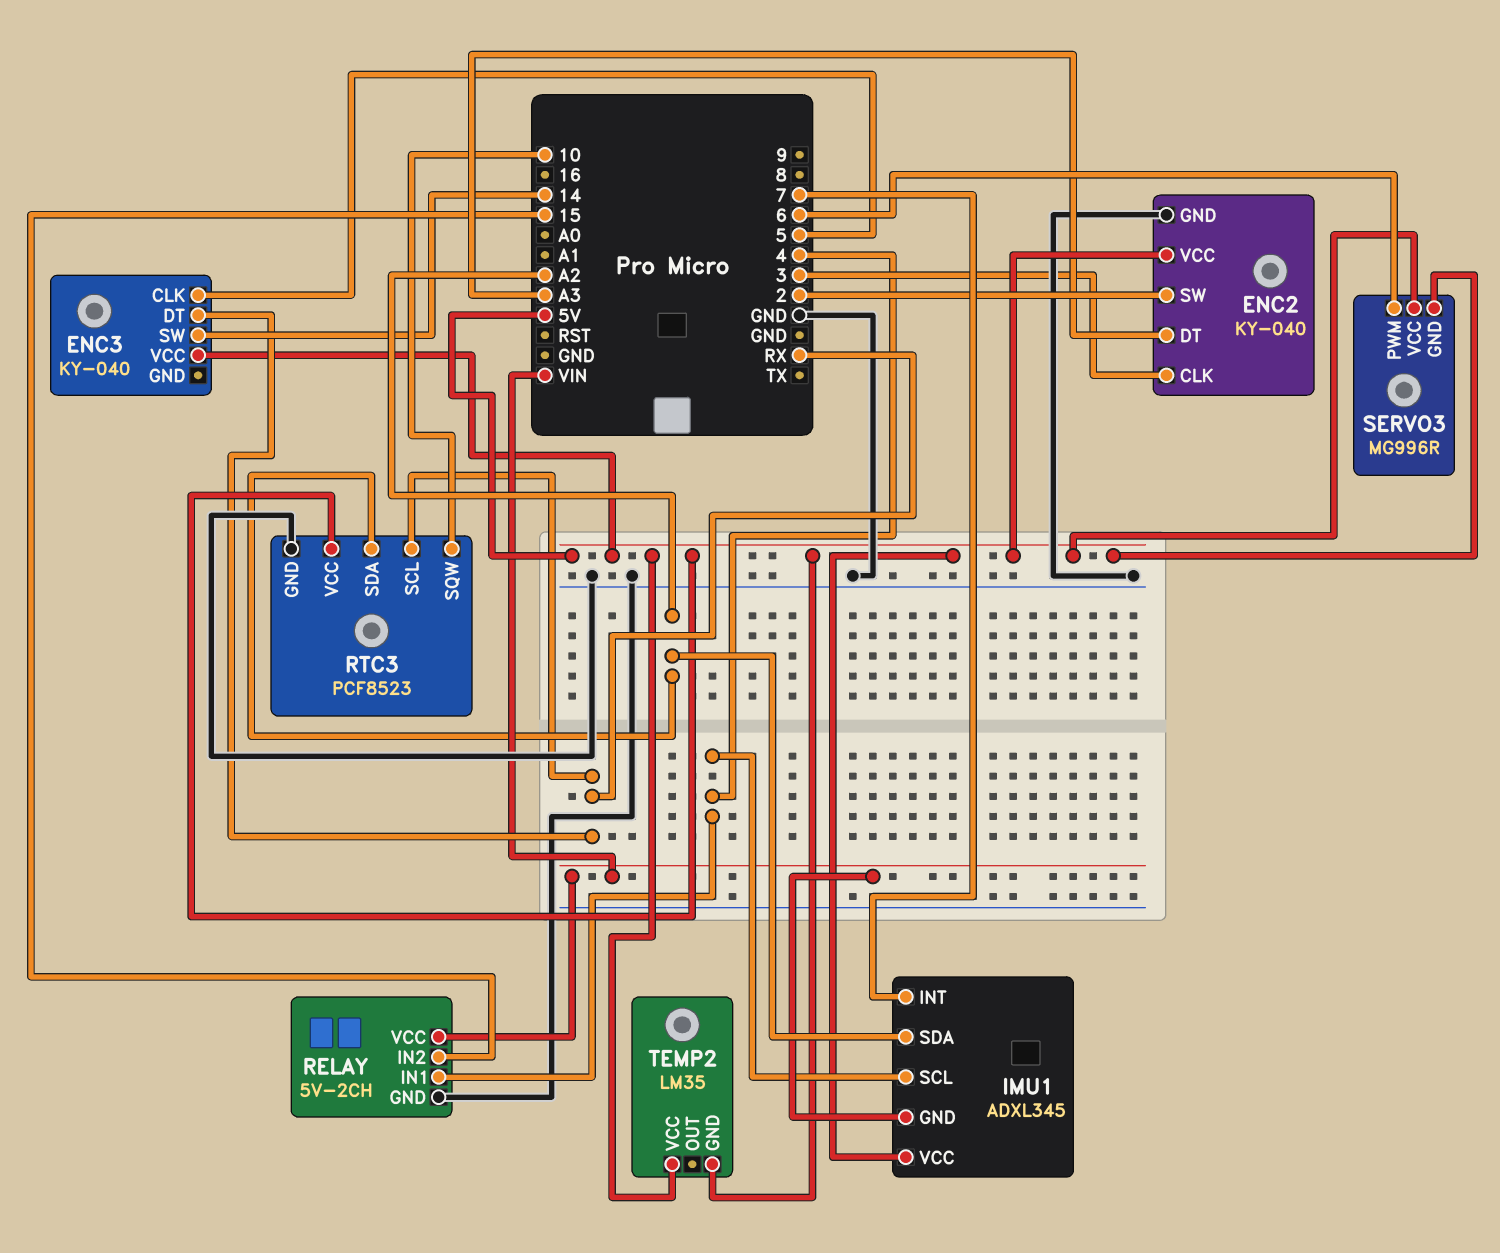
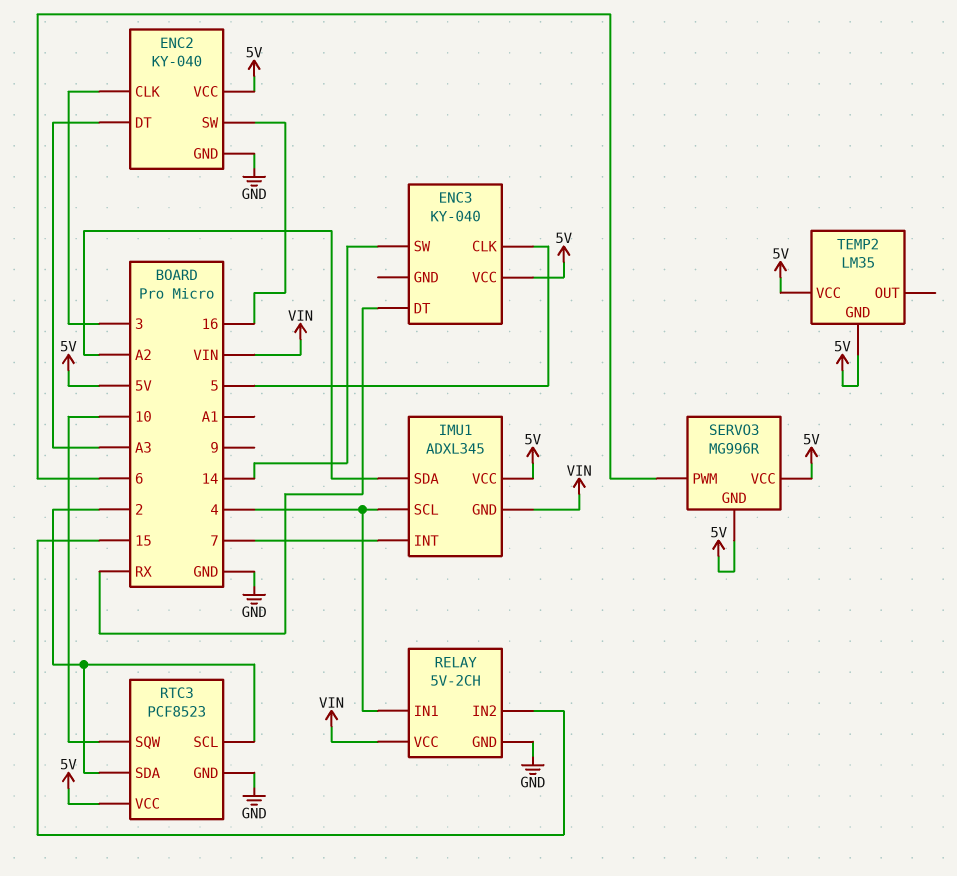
ENC2 pin SW: 2 -> 16
RTC3 pin SCL: RX -> 2
RTC3 pin SDA: A2 -> 2

